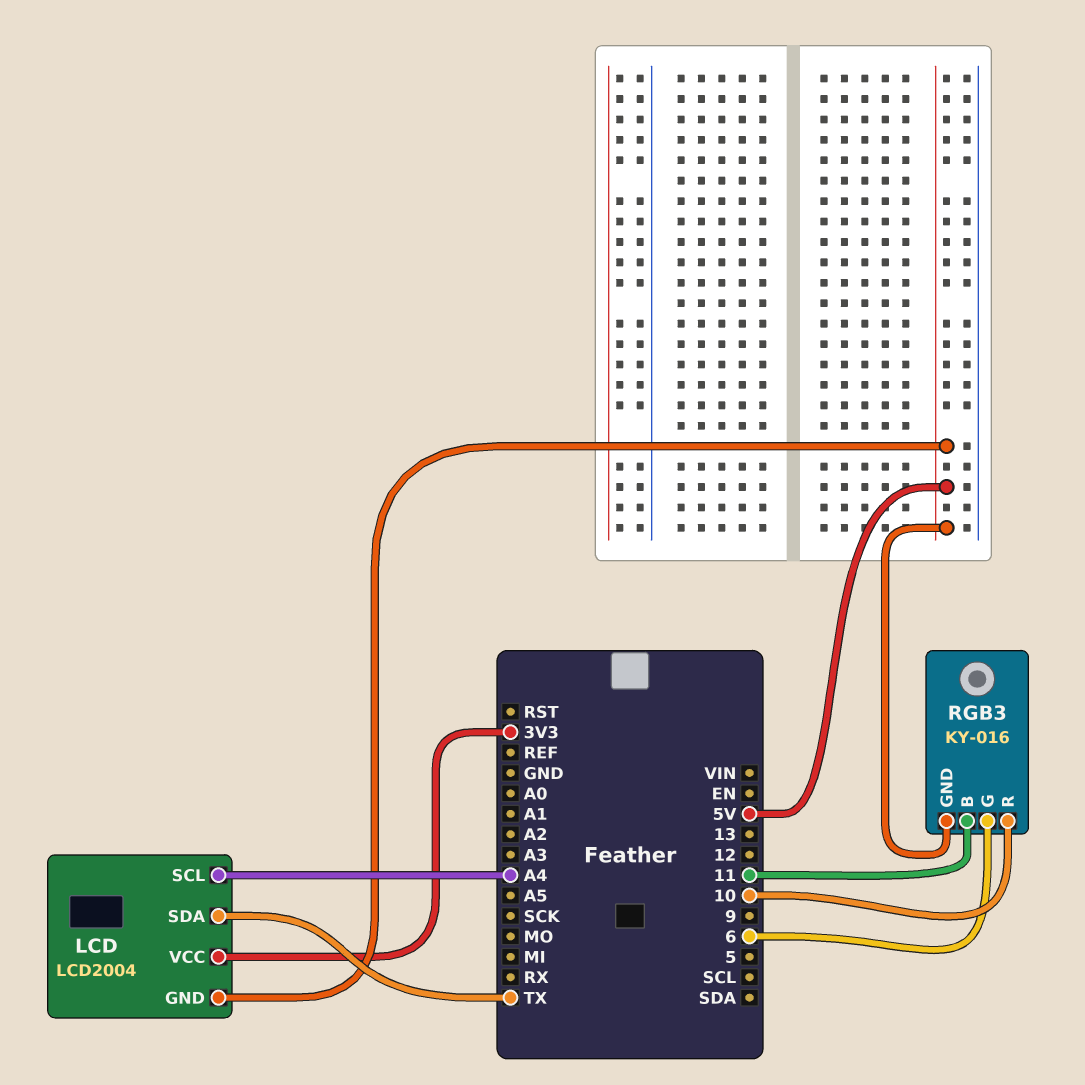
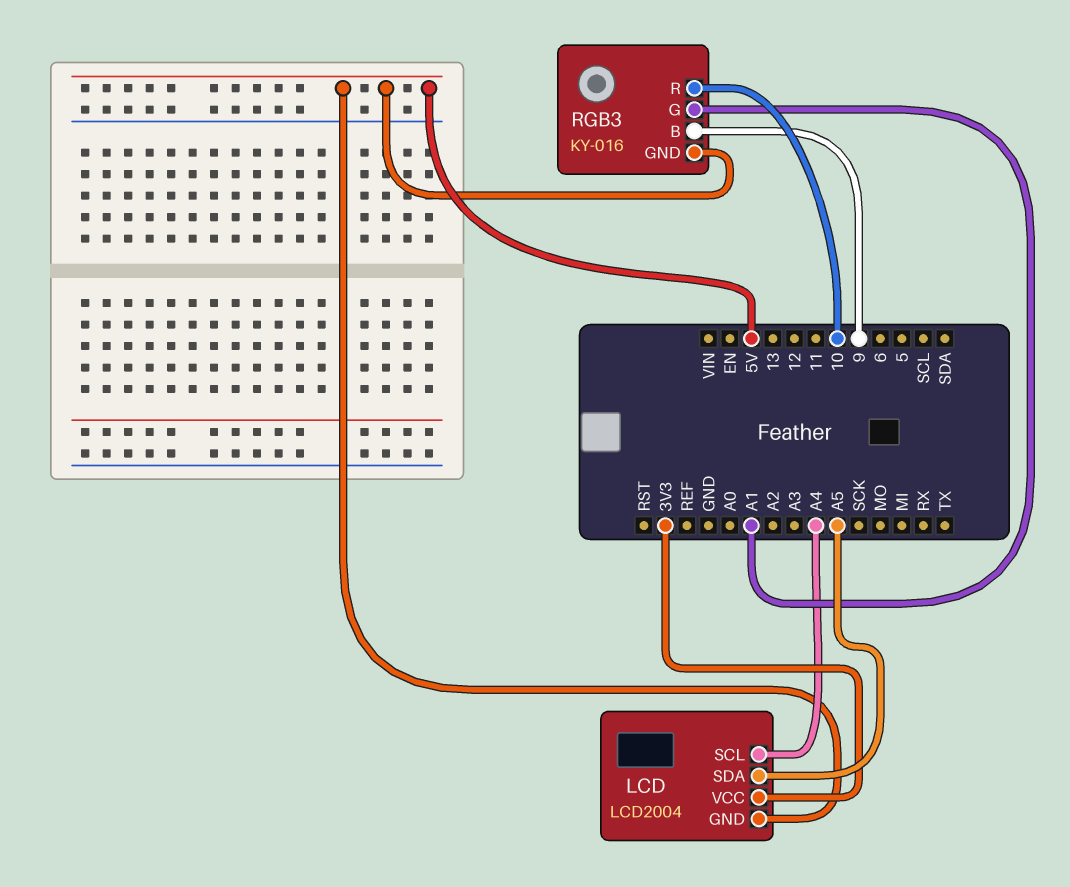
LCD pin SDA: TX -> A5
RGB3 pin B: 11 -> 9
RGB3 pin G: 6 -> A1

